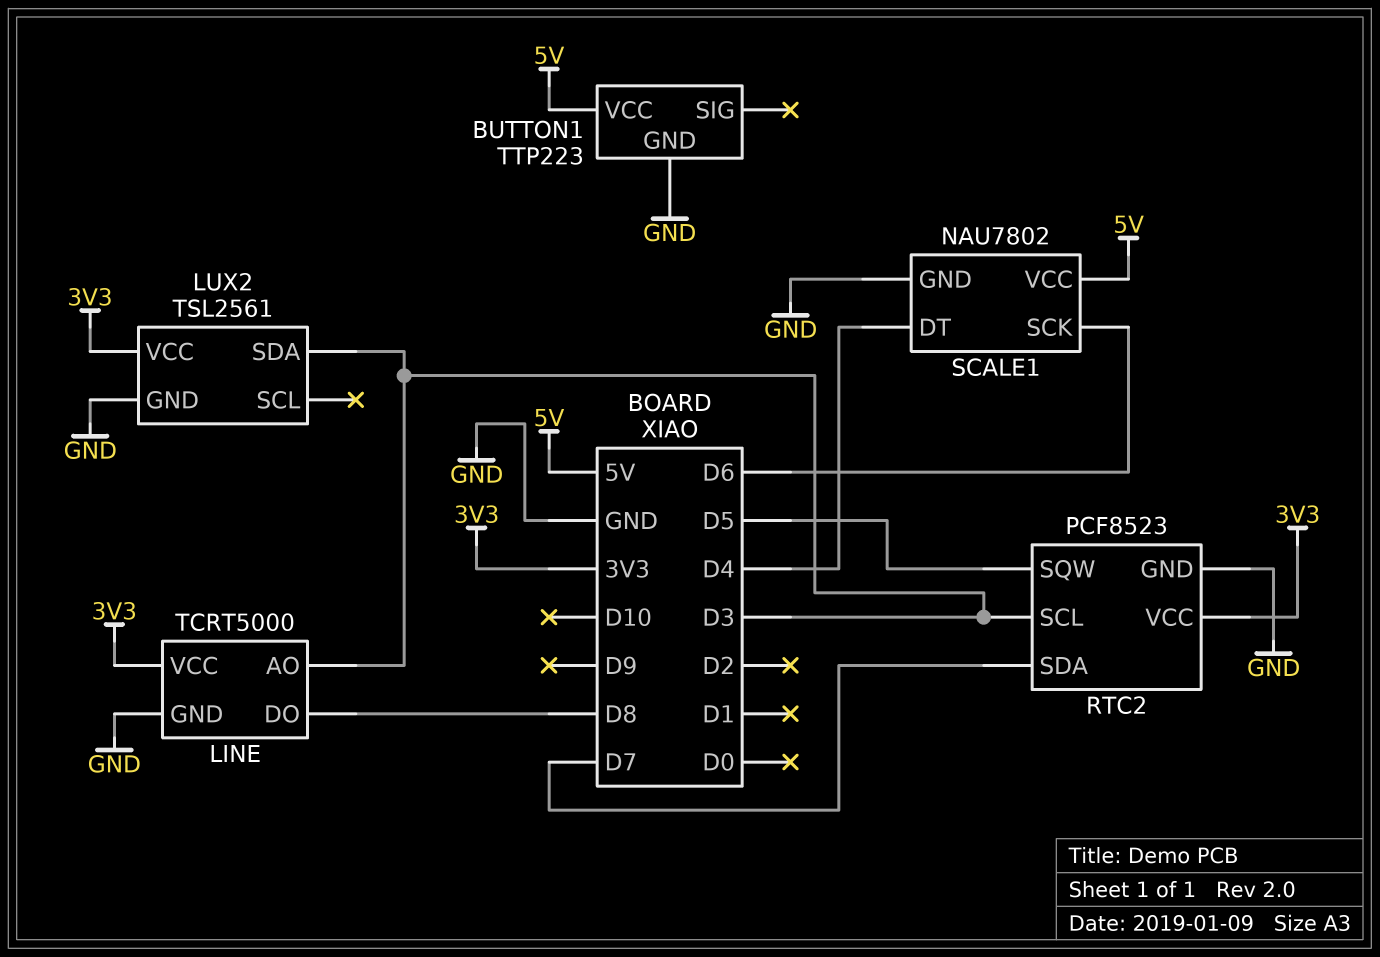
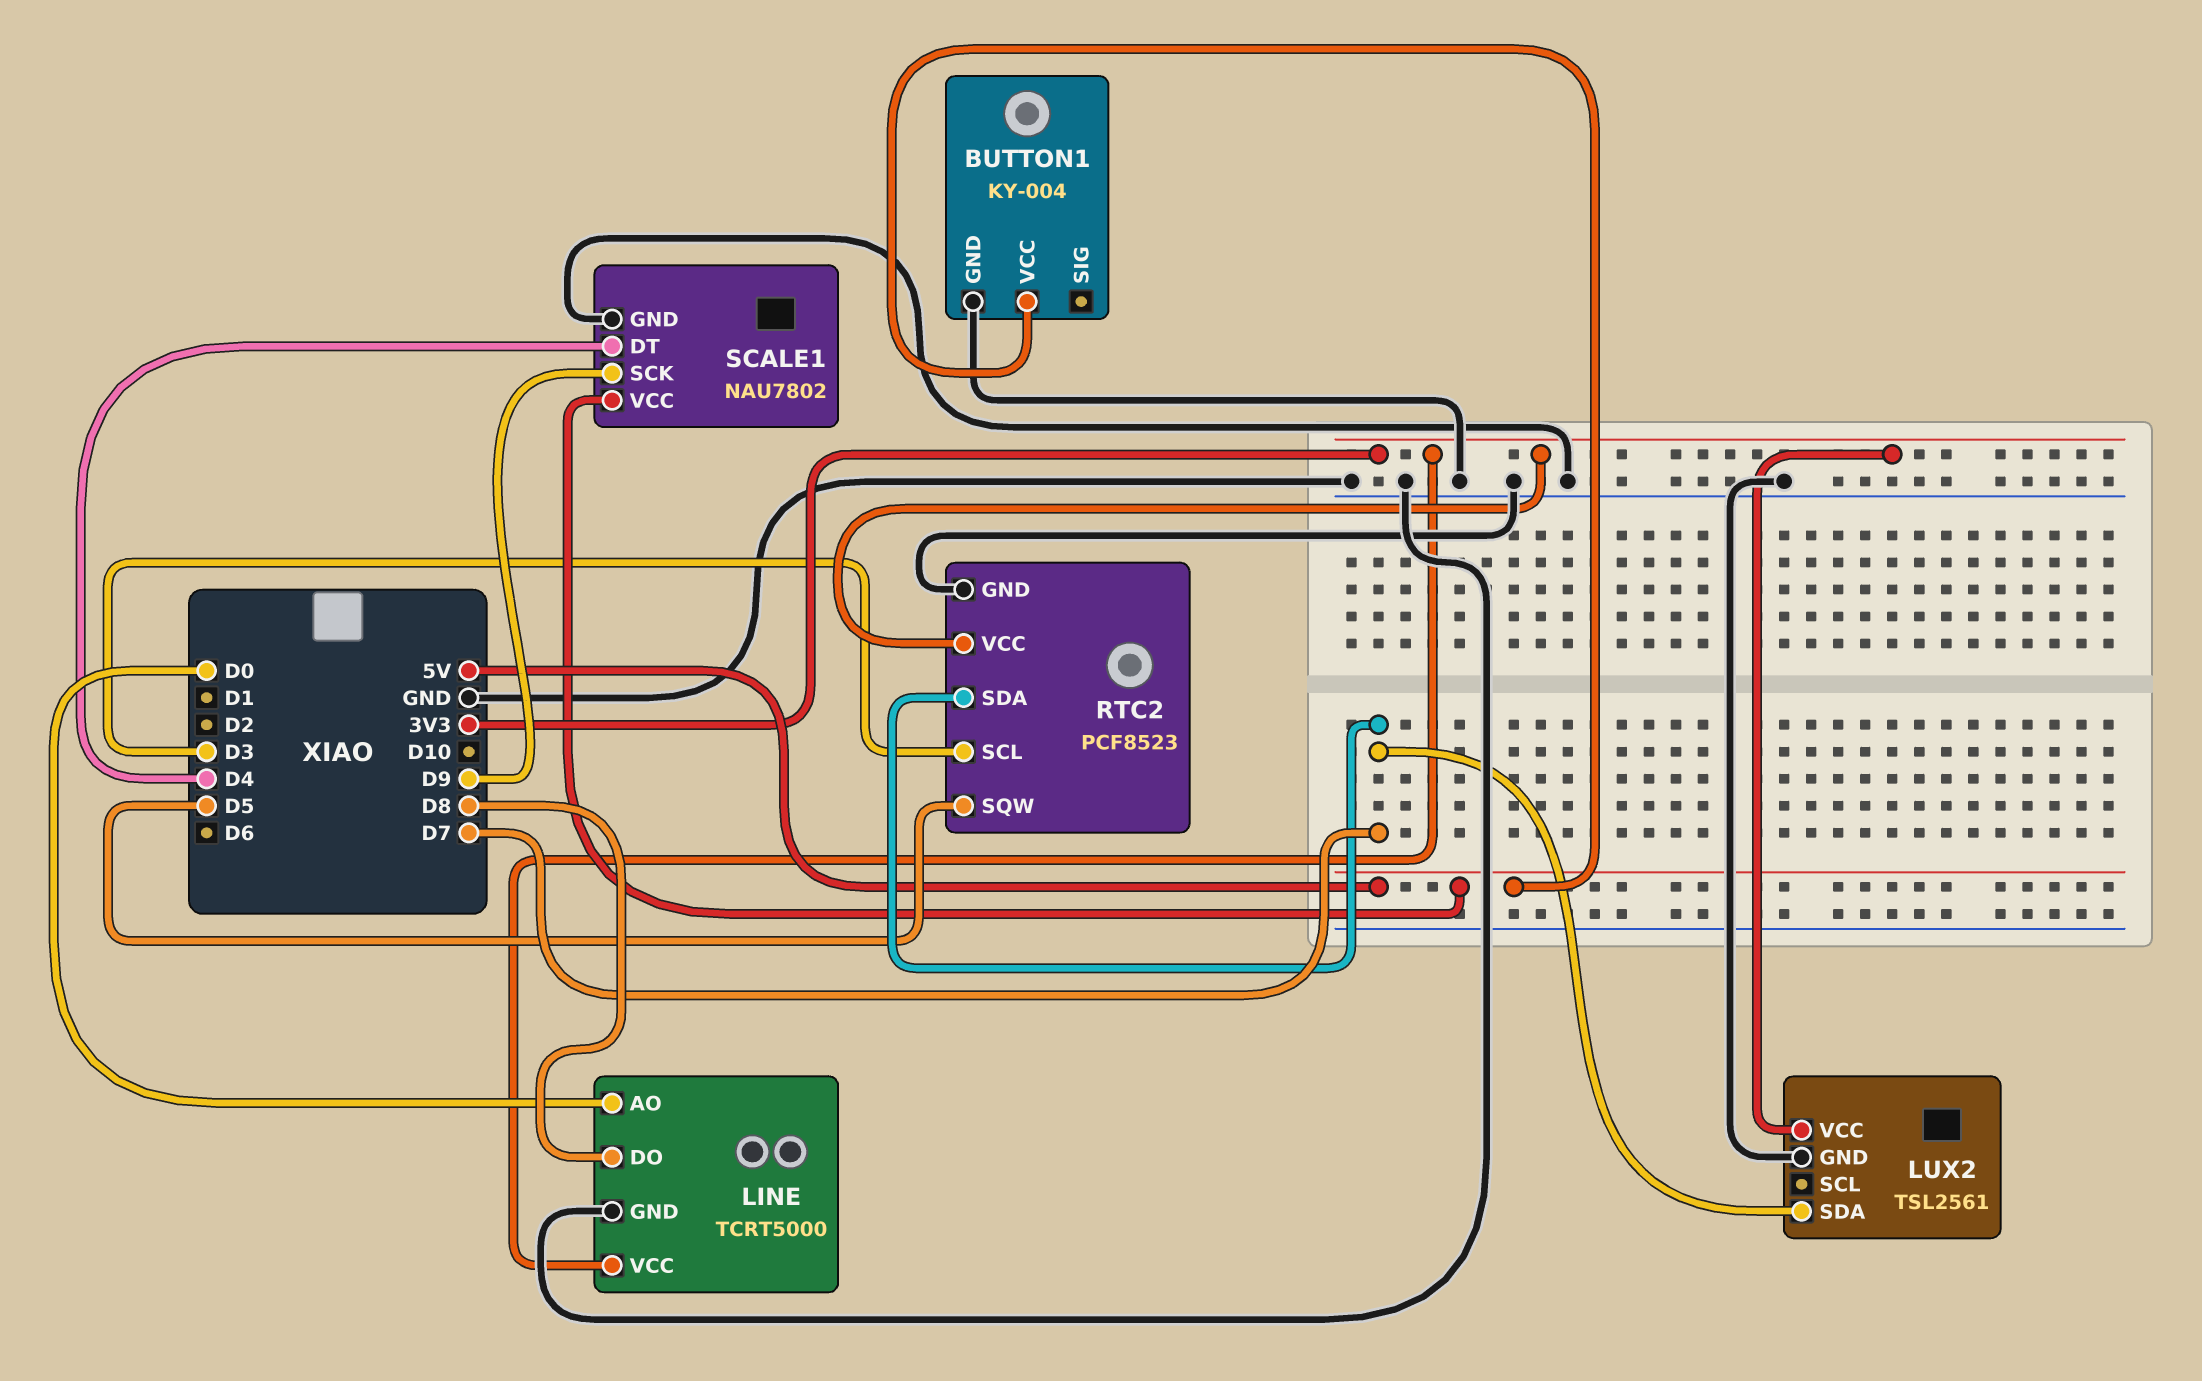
BUTTON1: TTP223 -> KY-004
LINE pin AO: D3 -> D0
LUX2 pin SDA: D3 -> D7
SCALE1 pin SCK: D6 -> D9

